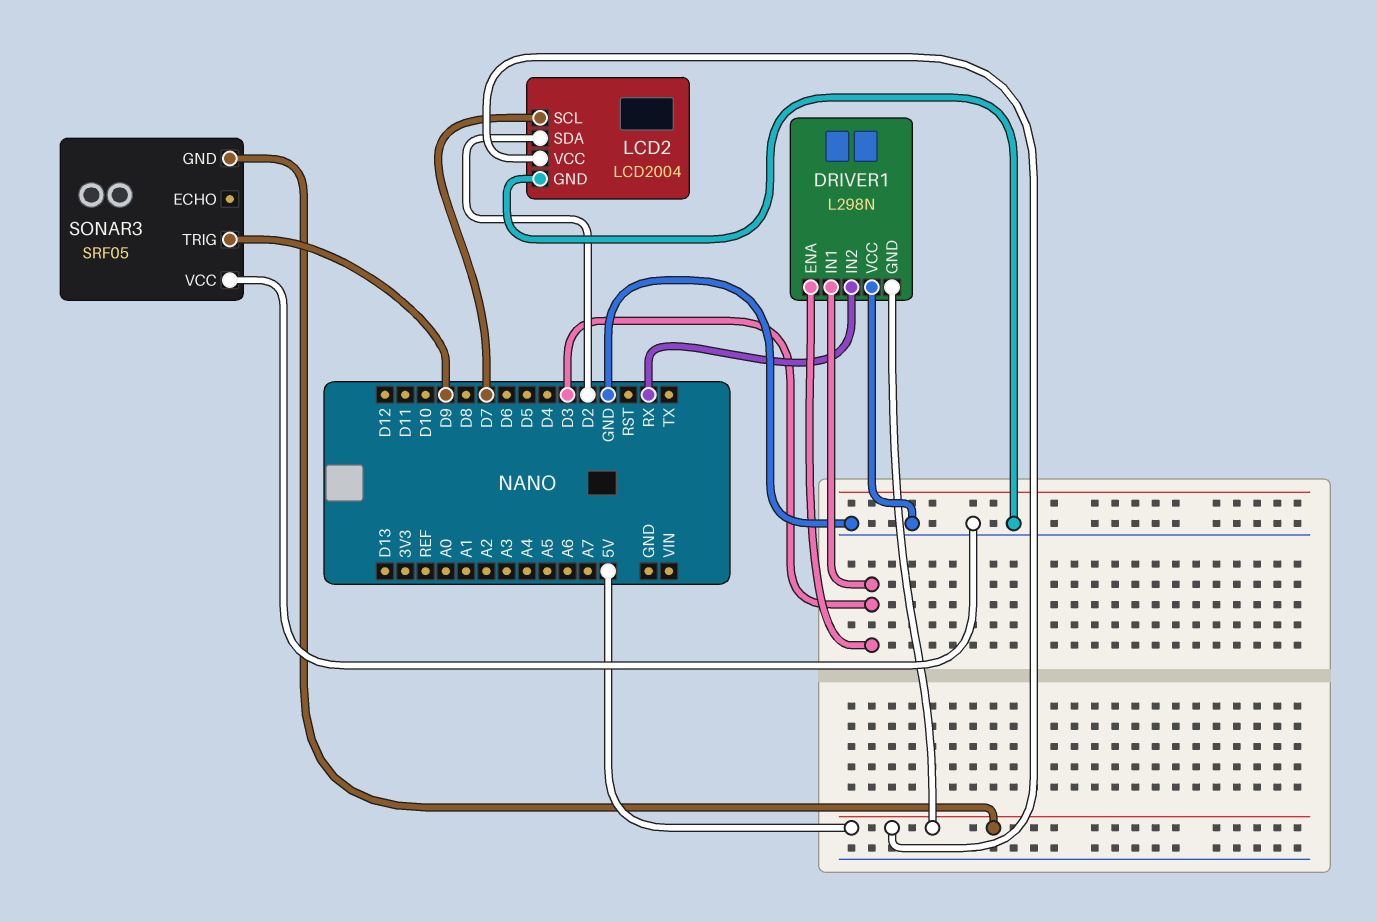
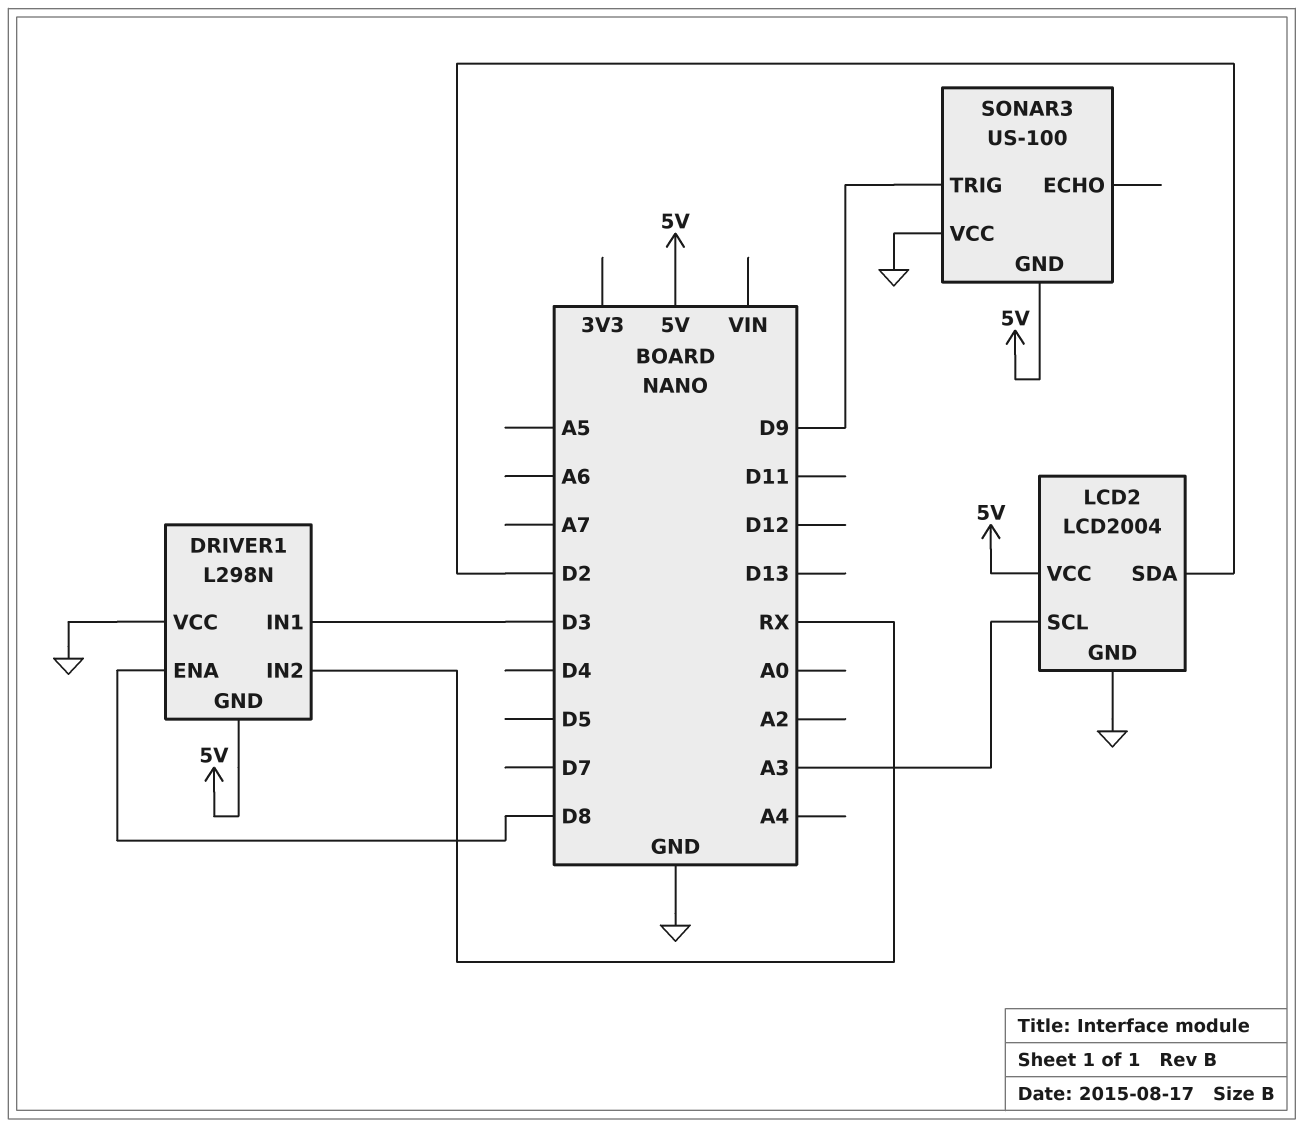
DRIVER1 pin ENA: D3 -> D8
LCD2 pin SCL: D7 -> A3
SONAR3: SRF05 -> US-100

